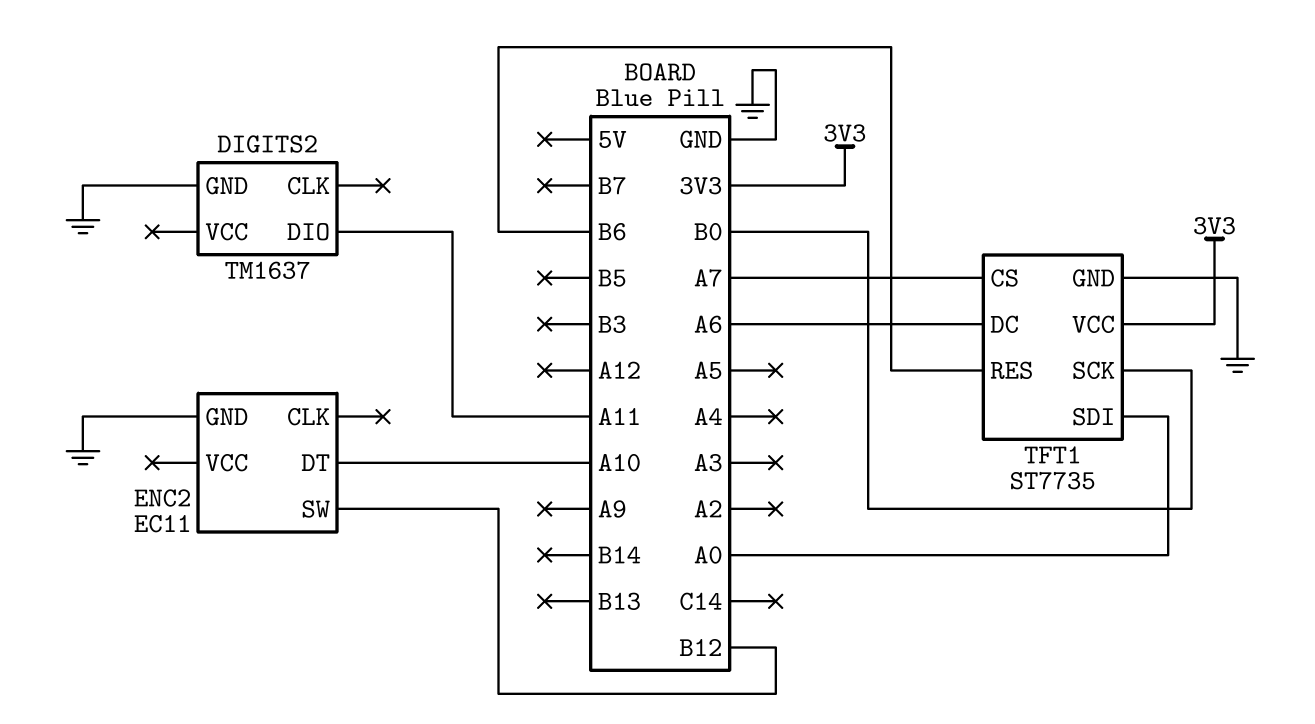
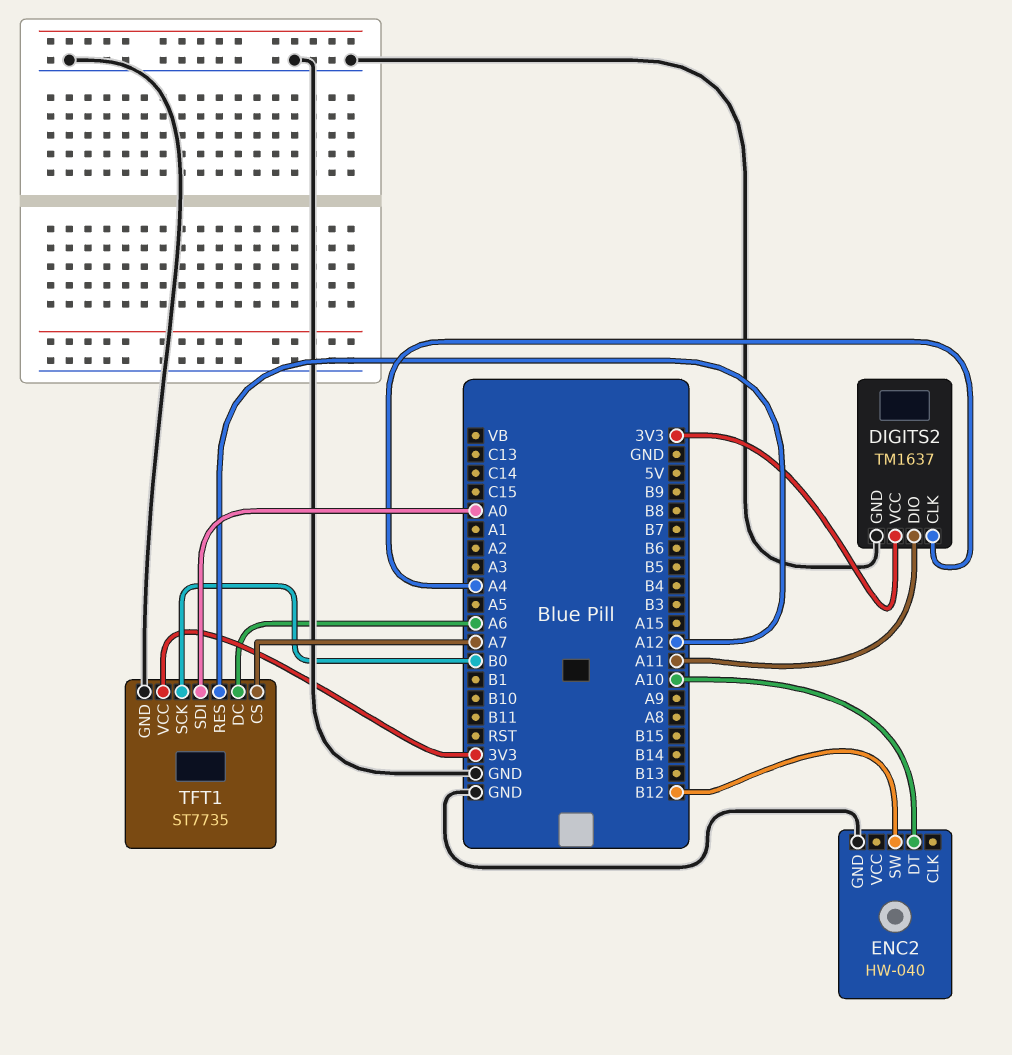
DIGITS2 pin CLK: none -> A4
DIGITS2 pin VCC: none -> 3V3
ENC2: EC11 -> HW-040
TFT1 pin RES: B6 -> A12

